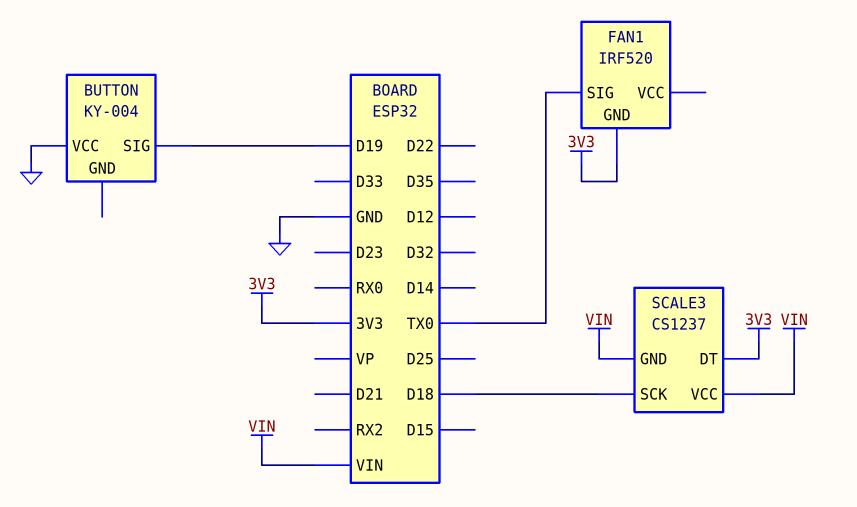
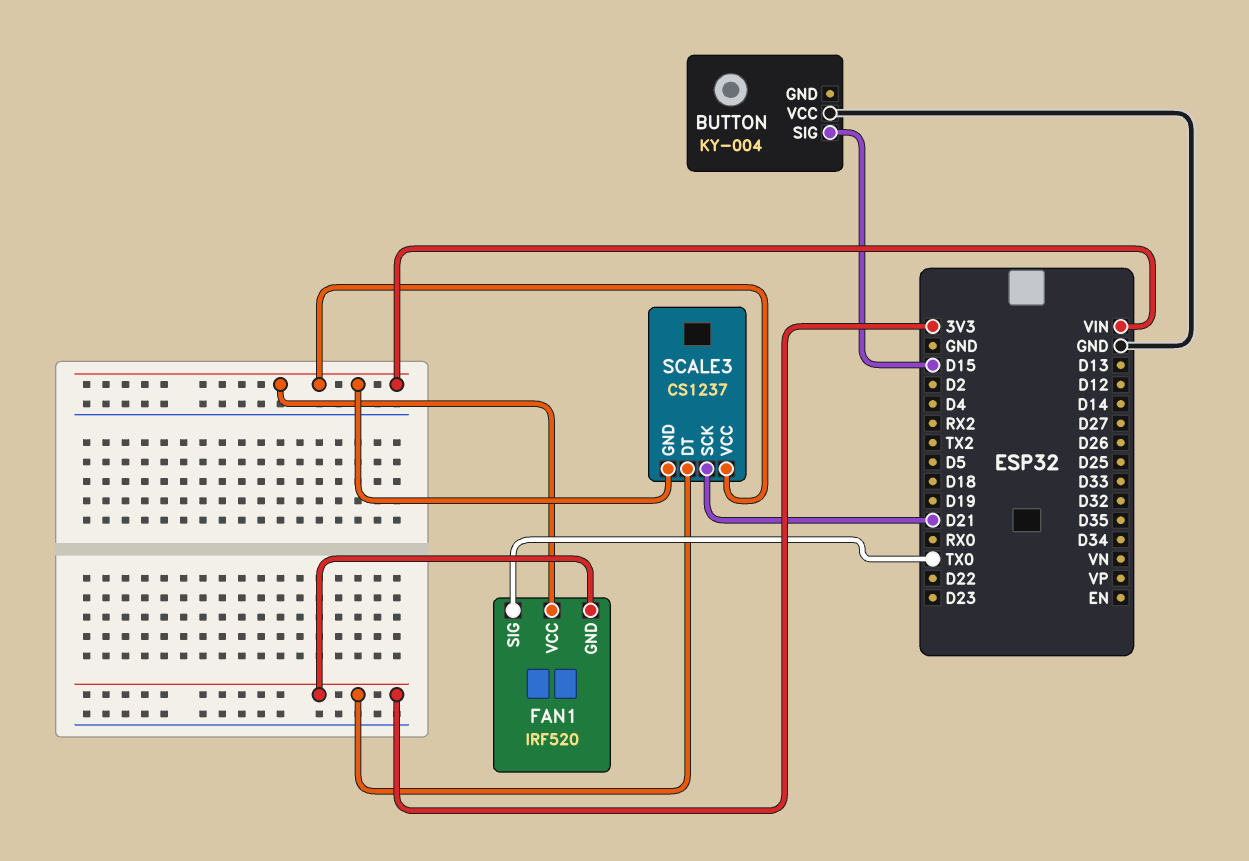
BUTTON pin SIG: D19 -> D15
FAN1 pin VCC: none -> VIN
SCALE3 pin SCK: D18 -> D21

